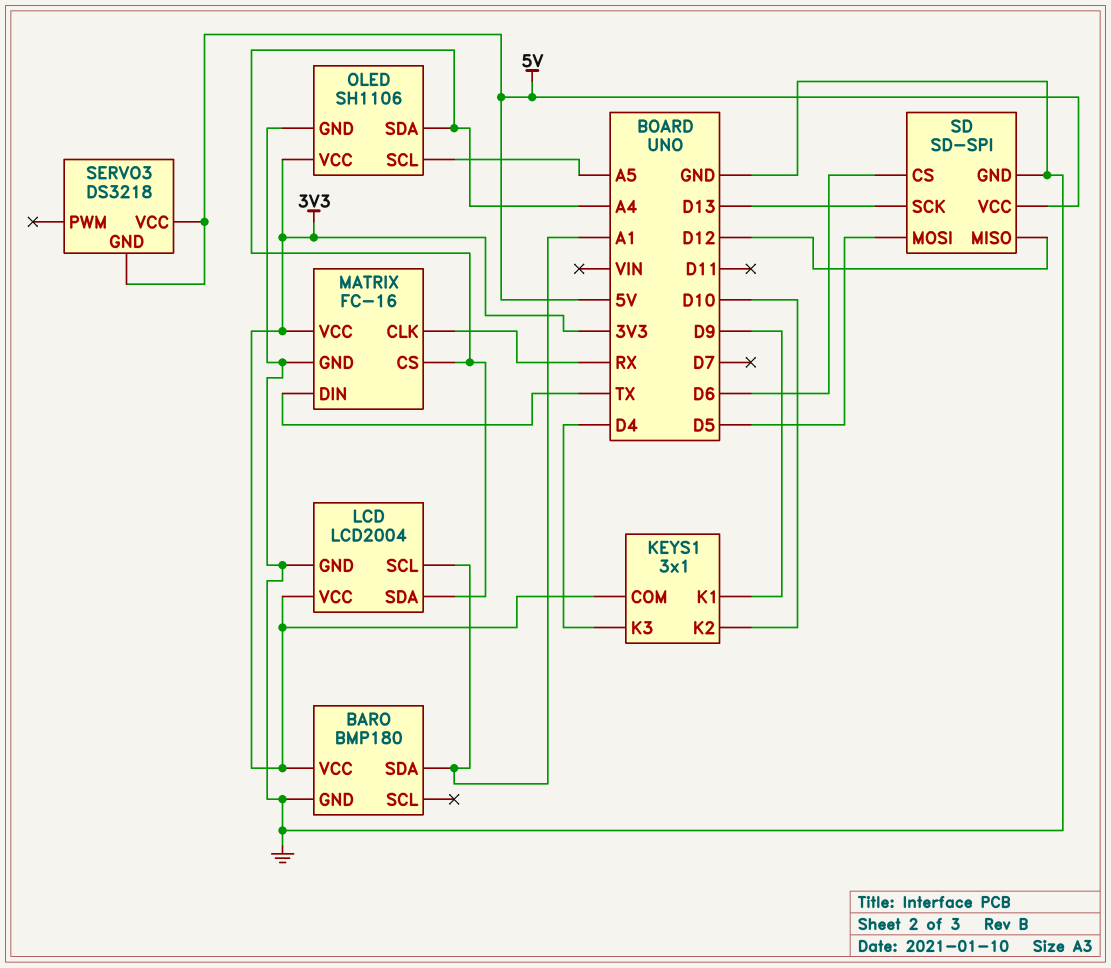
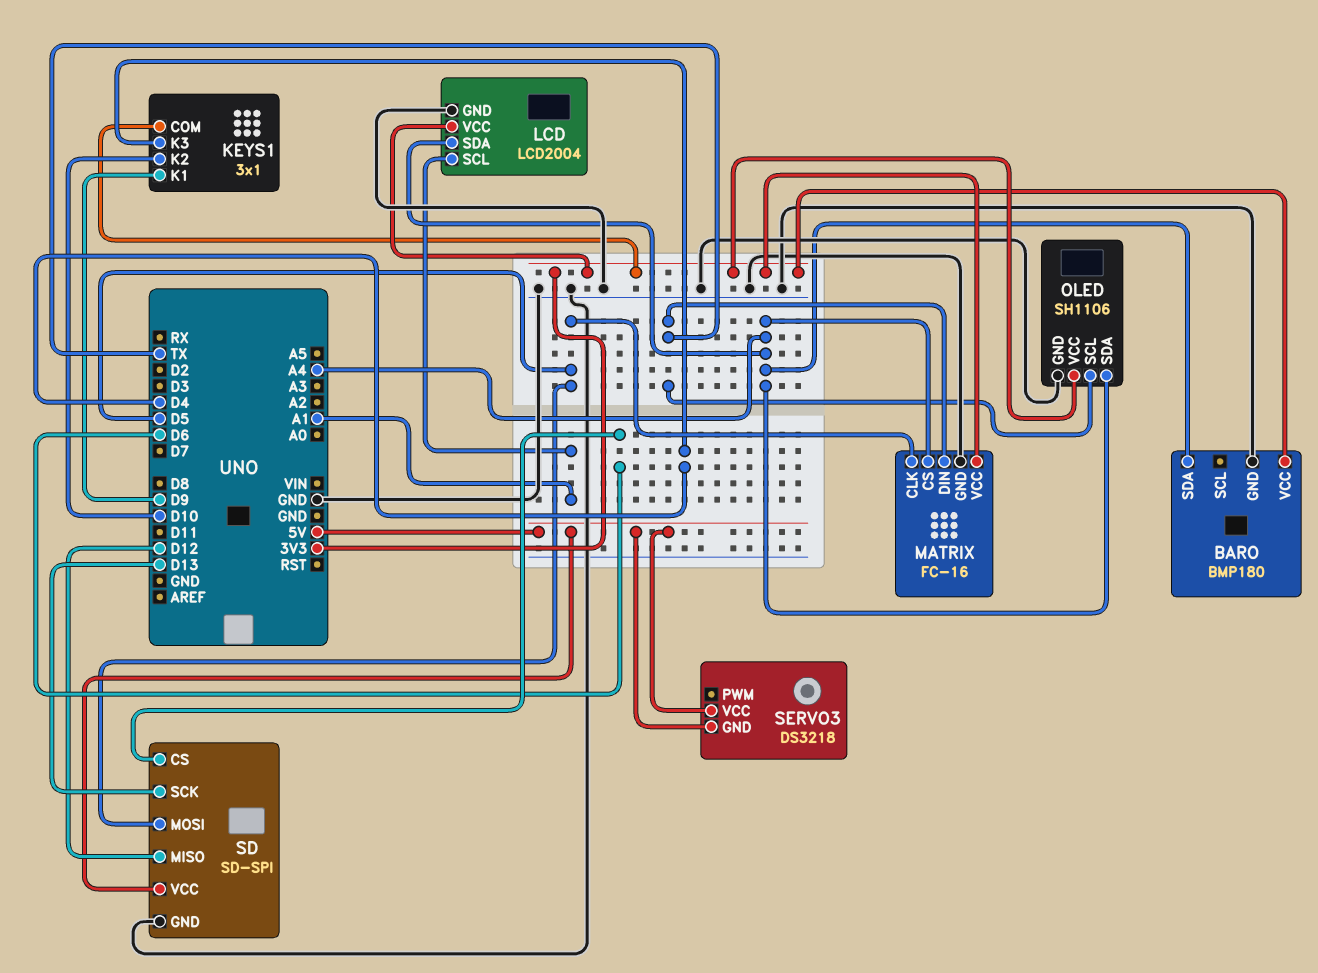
BARO pin SDA: A1 -> A4
MATRIX pin CLK: RX -> D5
OLED pin SCL: A5 -> TX

